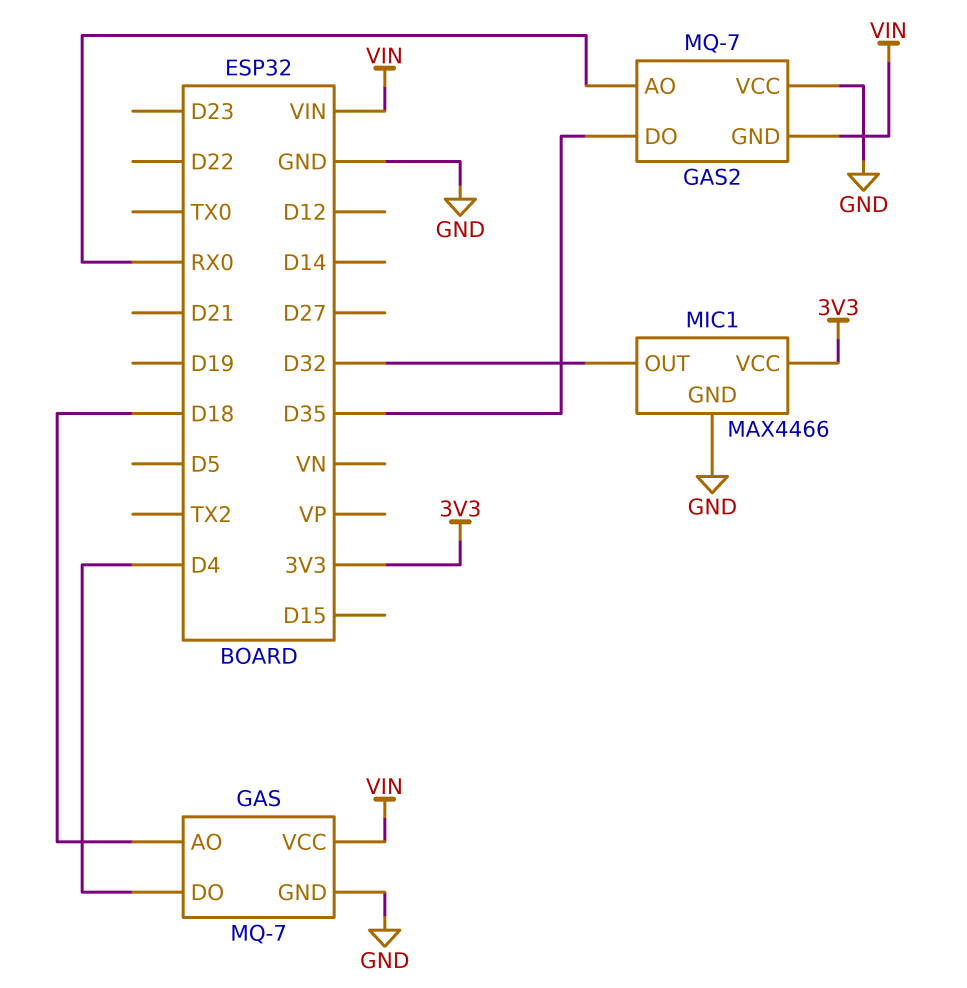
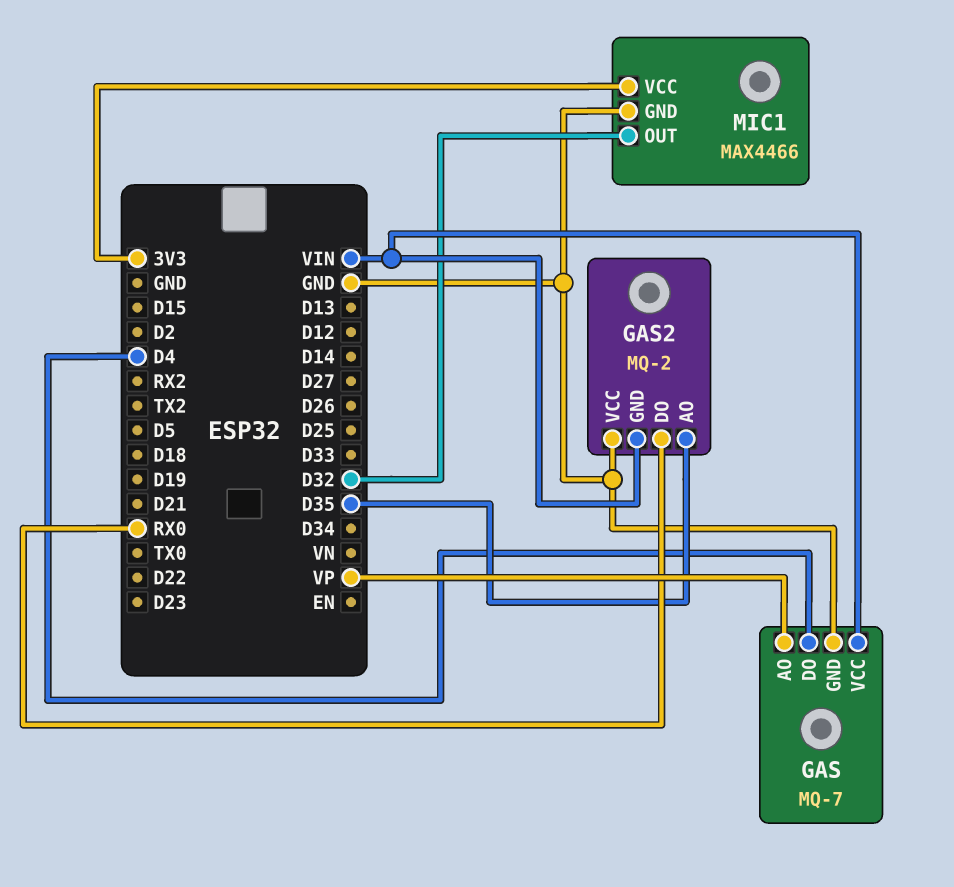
GAS pin AO: D18 -> VP
GAS2: MQ-7 -> MQ-2
GAS2 pin AO: RX0 -> D35
GAS2 pin DO: D35 -> RX0

